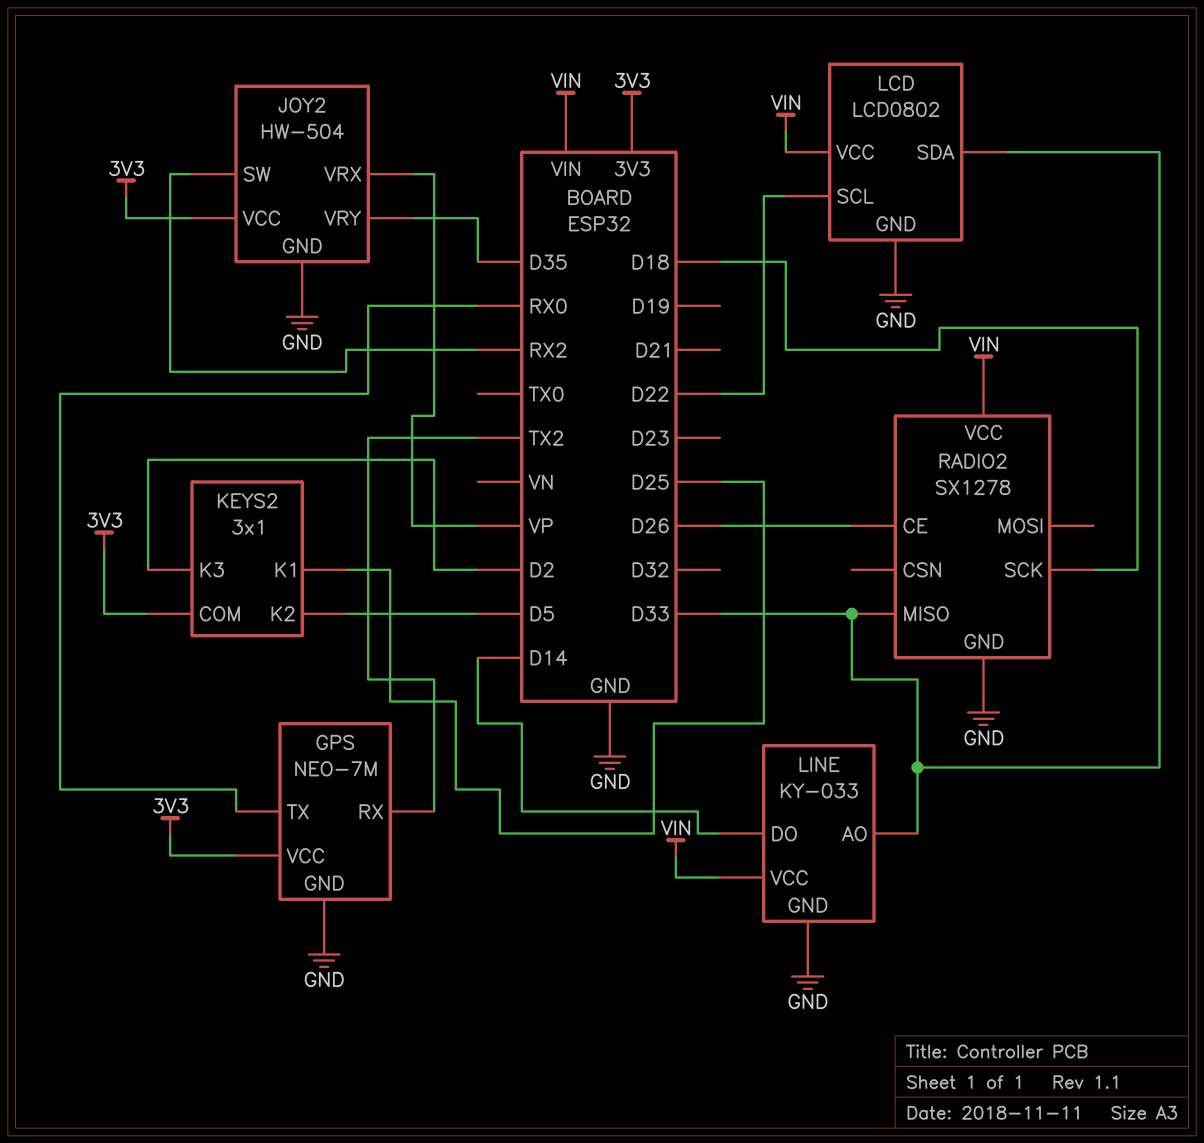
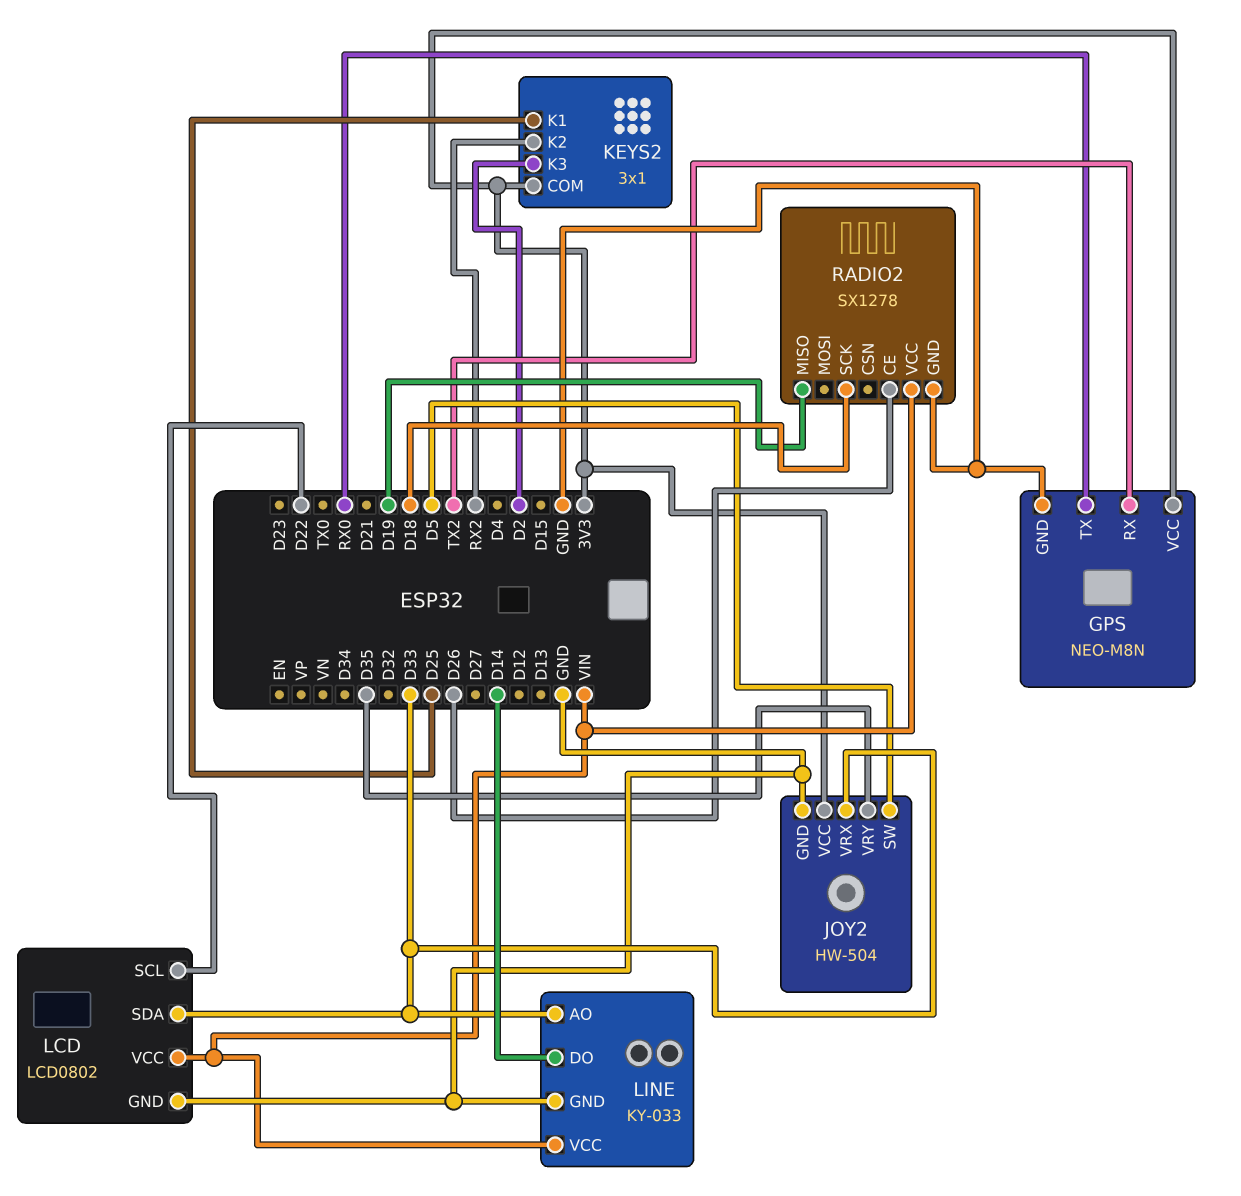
GPS: NEO-7M -> NEO-M8N
JOY2 pin SW: RX2 -> D5
JOY2 pin VRX: VP -> D33
KEYS2 pin K2: D5 -> RX2
RADIO2 pin MISO: D33 -> D19

